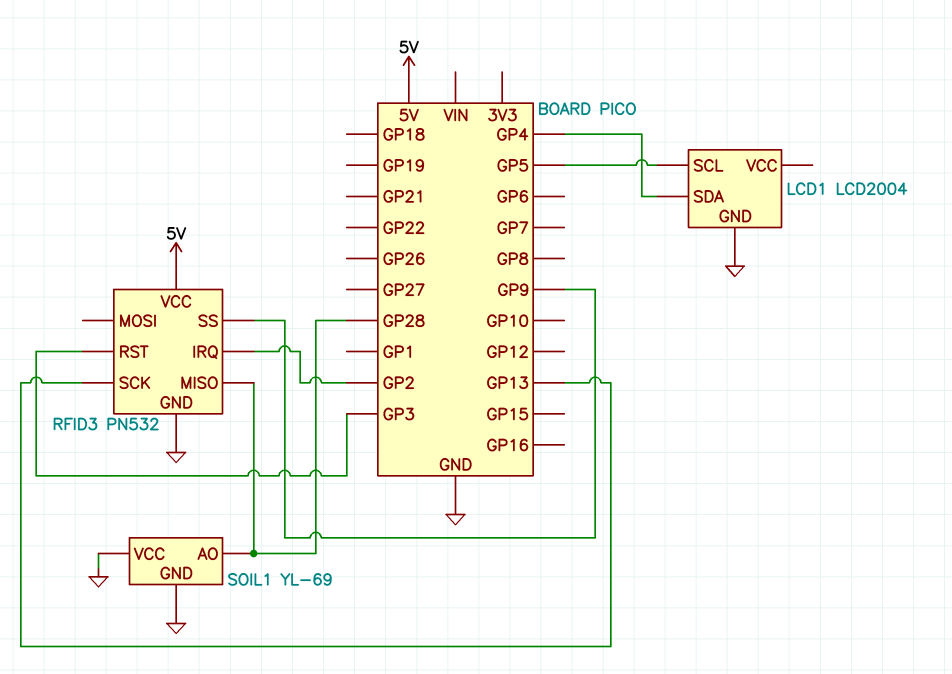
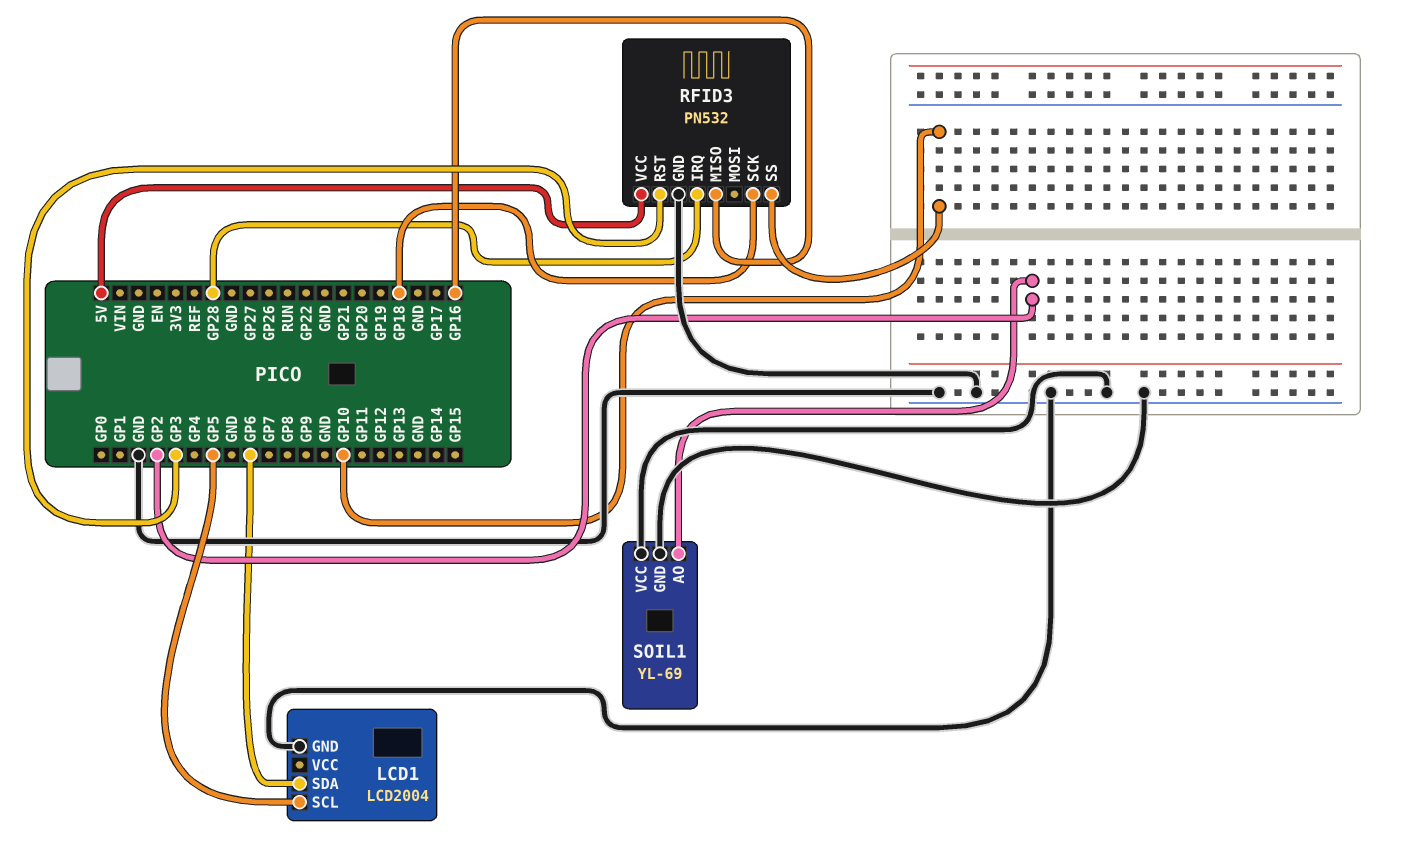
LCD1 pin SDA: GP4 -> GP6
RFID3 pin IRQ: GP2 -> GP28
RFID3 pin MISO: GP28 -> GP16
RFID3 pin SCK: GP13 -> GP18
RFID3 pin SS: GP9 -> GP10
SOIL1 pin AO: GP28 -> GP2

